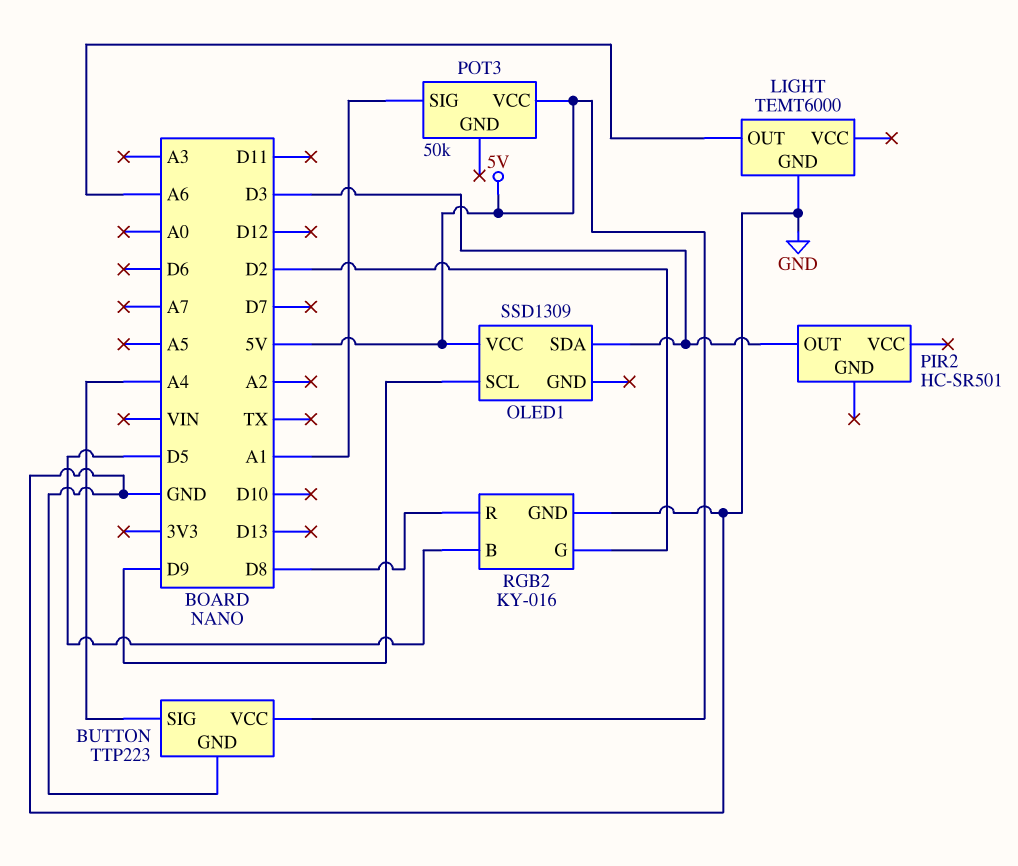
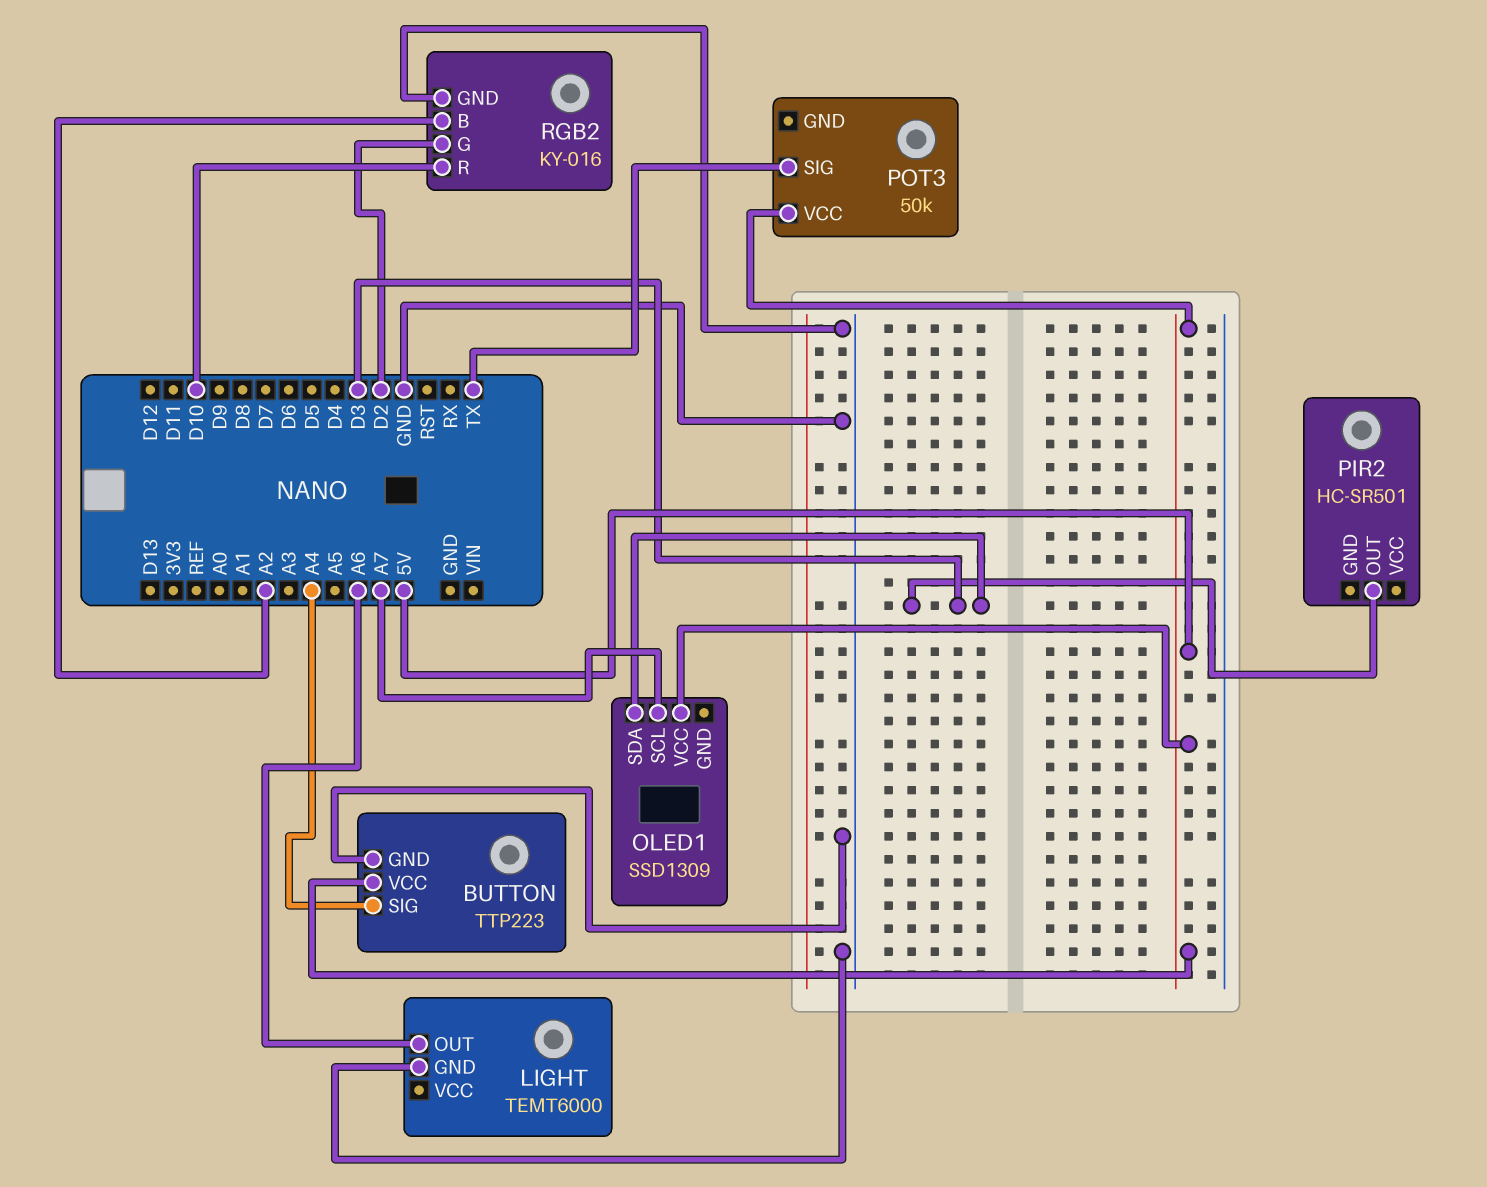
OLED1 pin SCL: D9 -> A7
POT3 pin SIG: A1 -> TX
RGB2 pin B: D5 -> A2
RGB2 pin R: D8 -> D10

